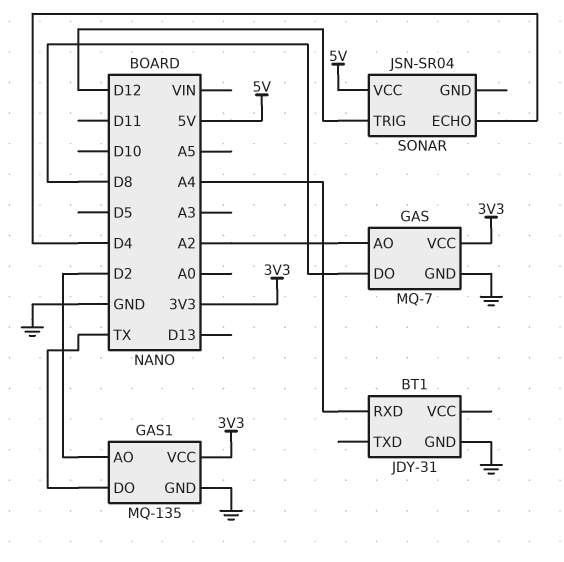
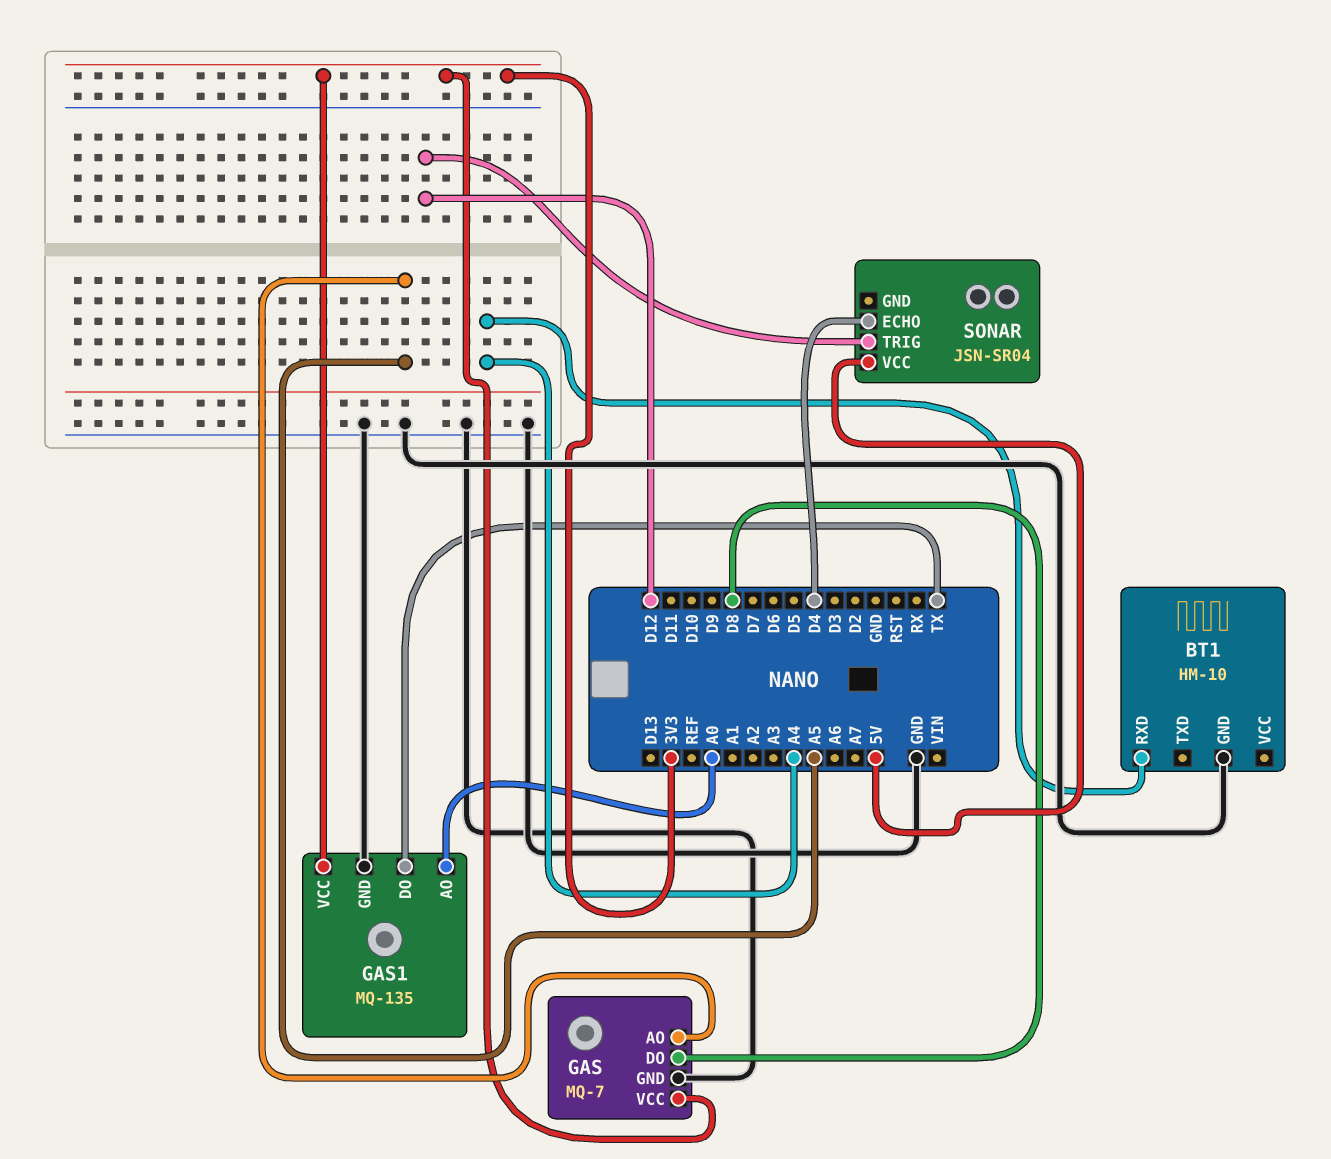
BT1: JDY-31 -> HM-10
GAS pin AO: A2 -> A5
GAS1 pin AO: D2 -> A0

